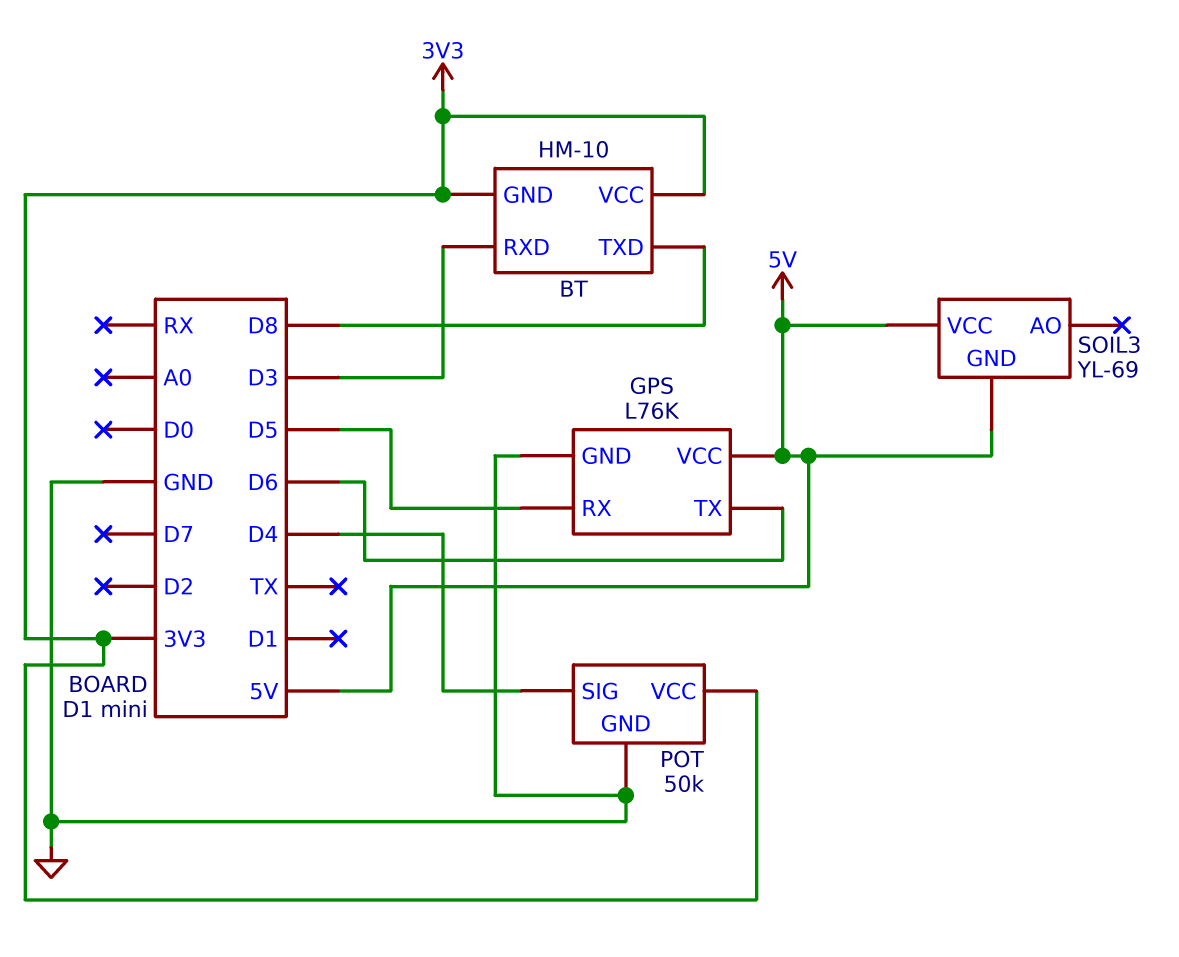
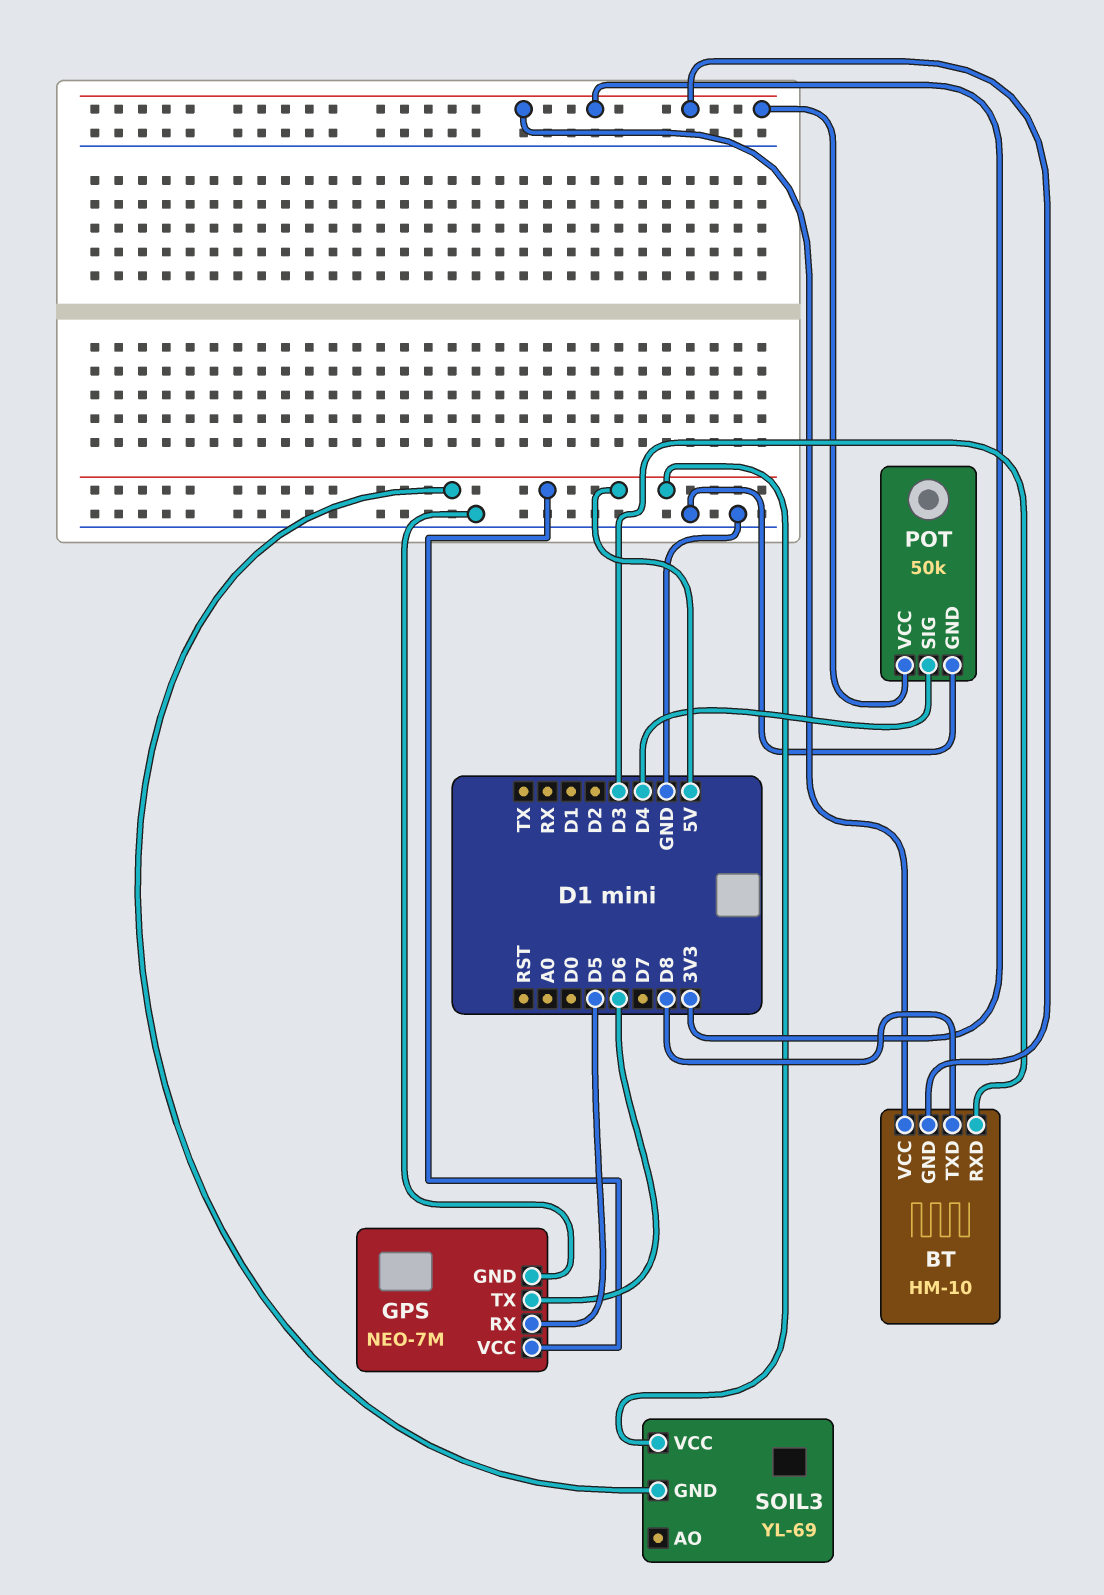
GPS: L76K -> NEO-7M

